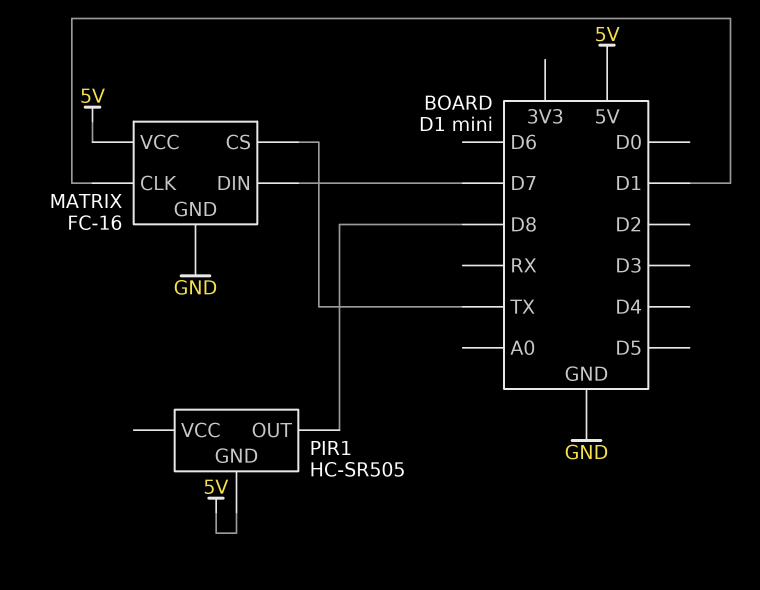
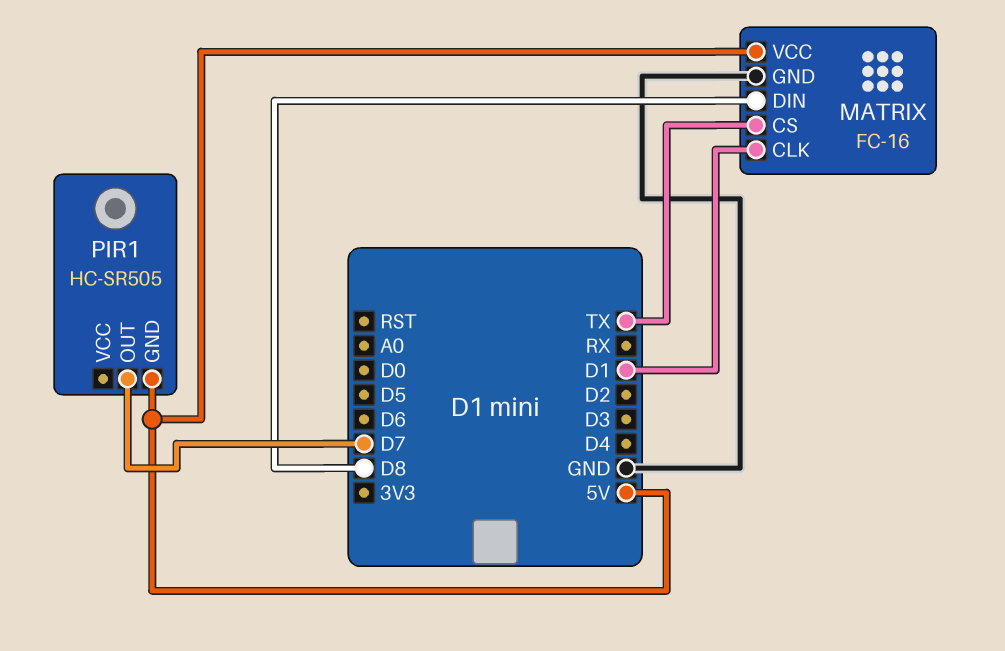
MATRIX pin DIN: D7 -> D8
PIR1 pin OUT: D8 -> D7

